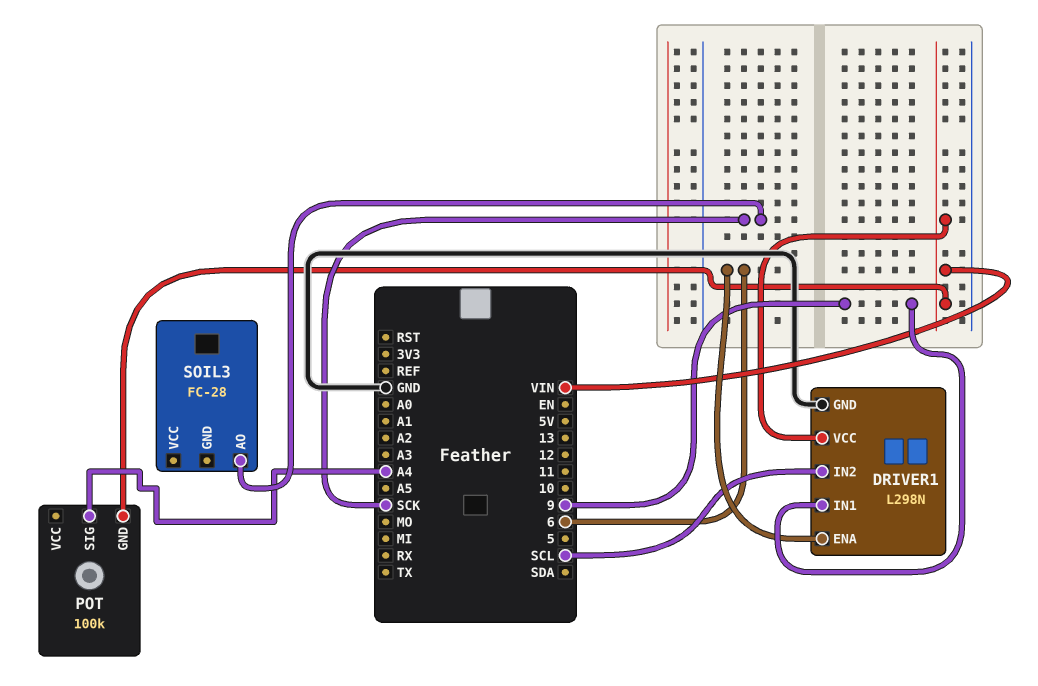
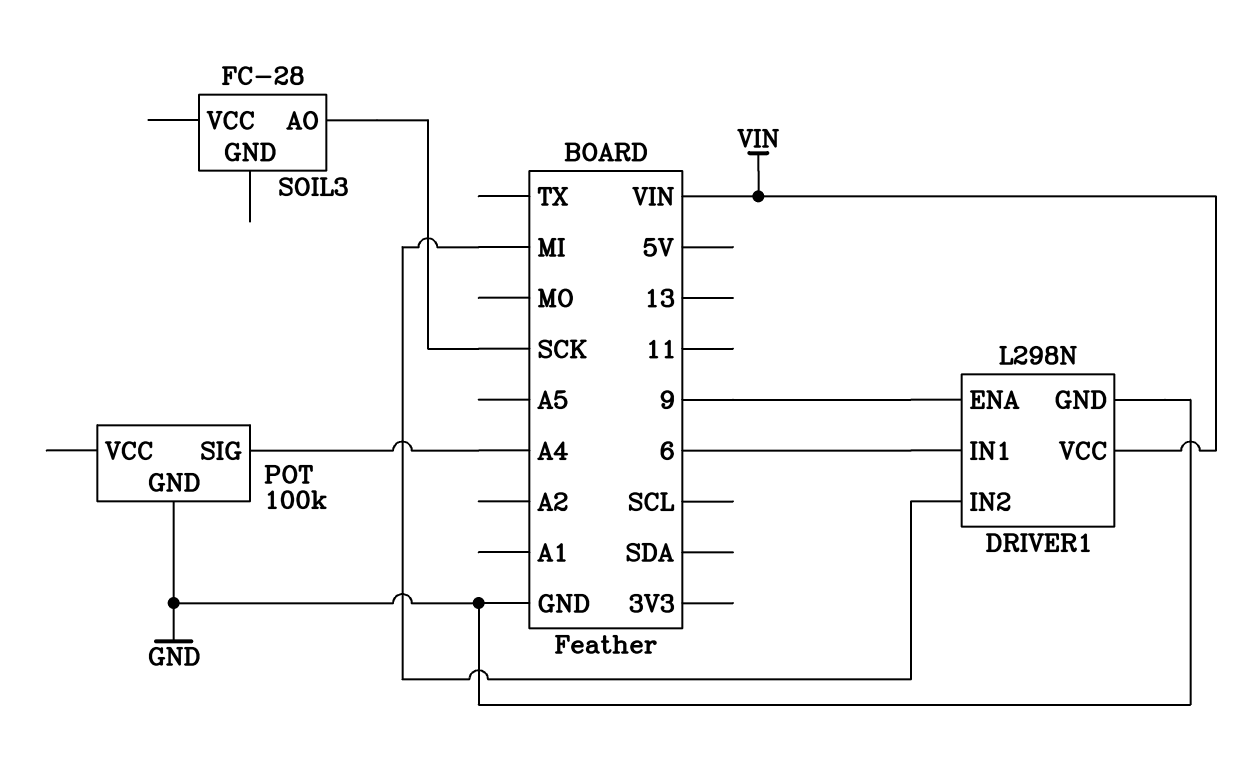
DRIVER1 pin ENA: 6 -> 9
DRIVER1 pin IN1: 9 -> 6
DRIVER1 pin IN2: SCL -> MI
POT pin GND: VIN -> GND

